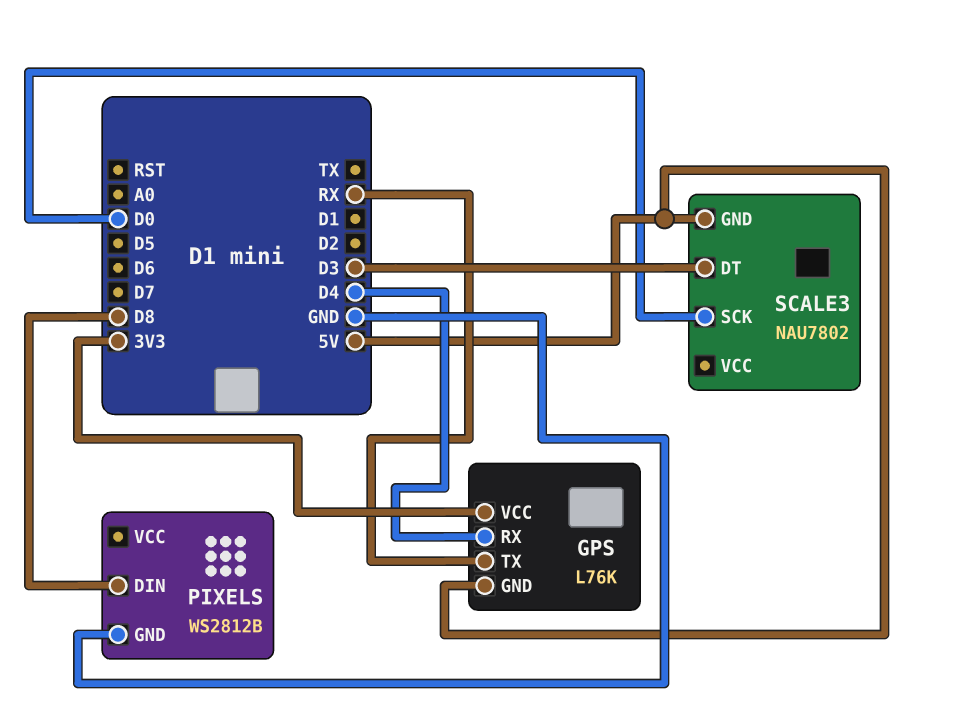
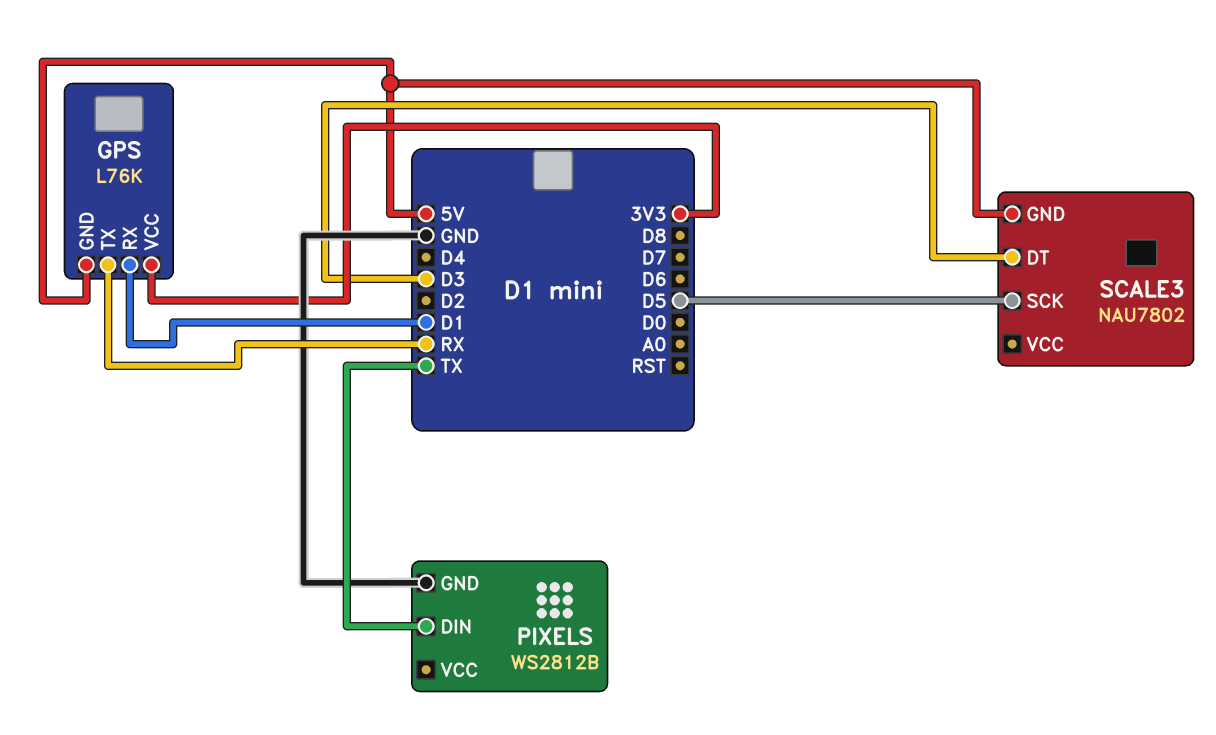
GPS pin RX: D4 -> D1
PIXELS pin DIN: D8 -> TX
SCALE3 pin SCK: D0 -> D5

